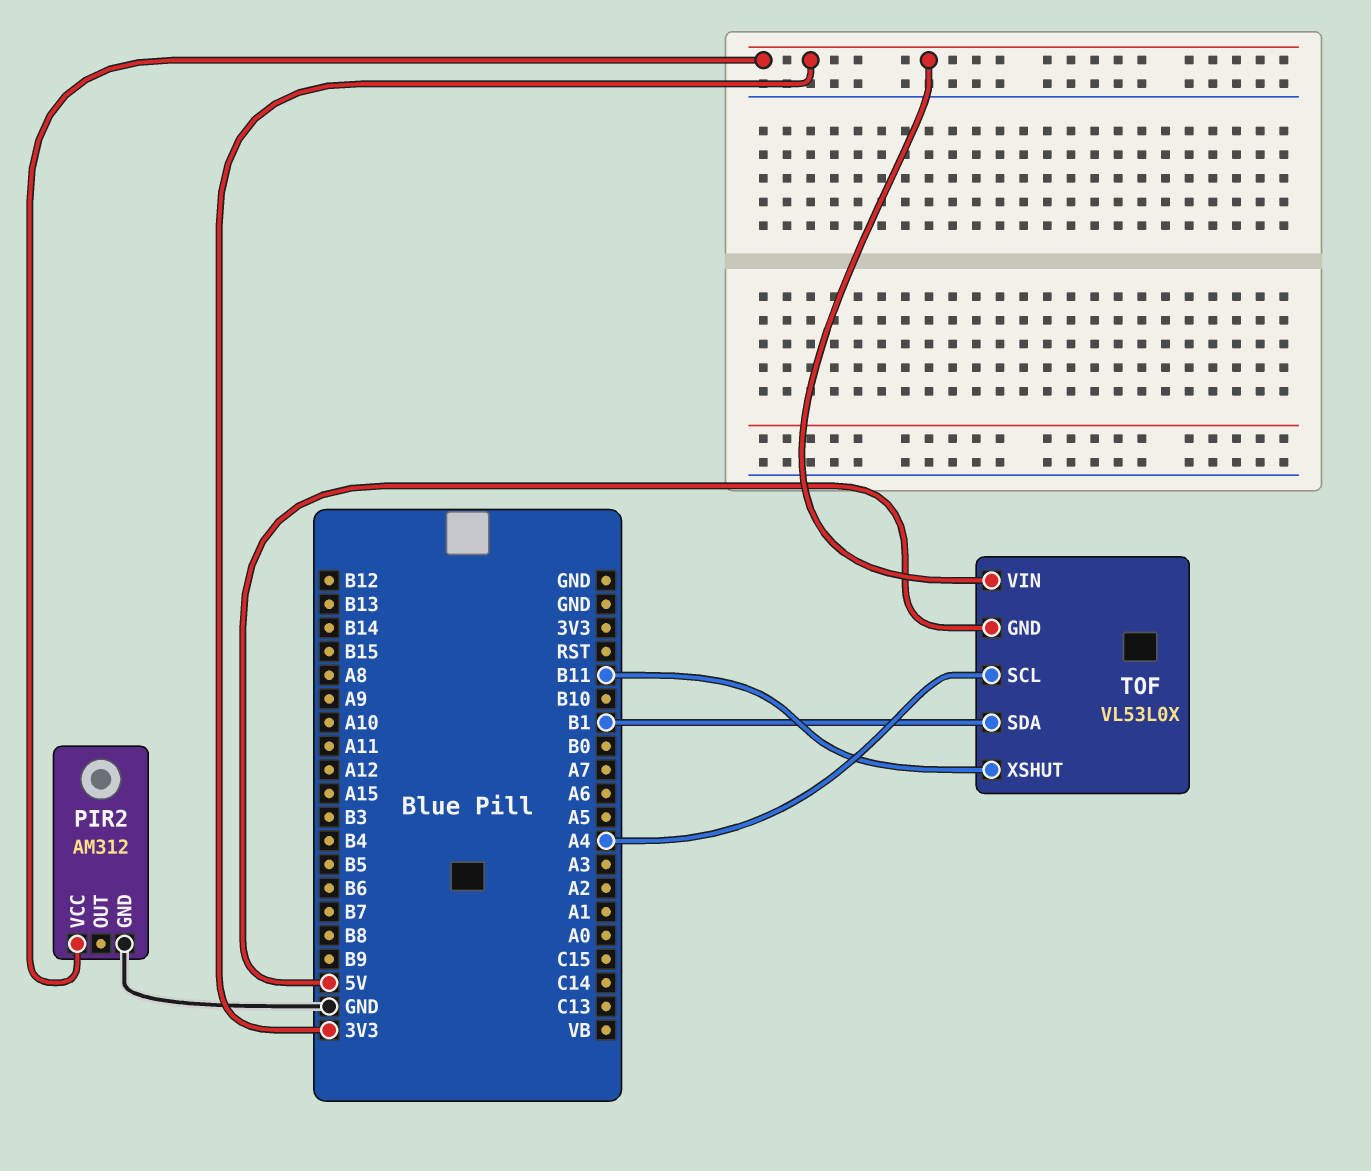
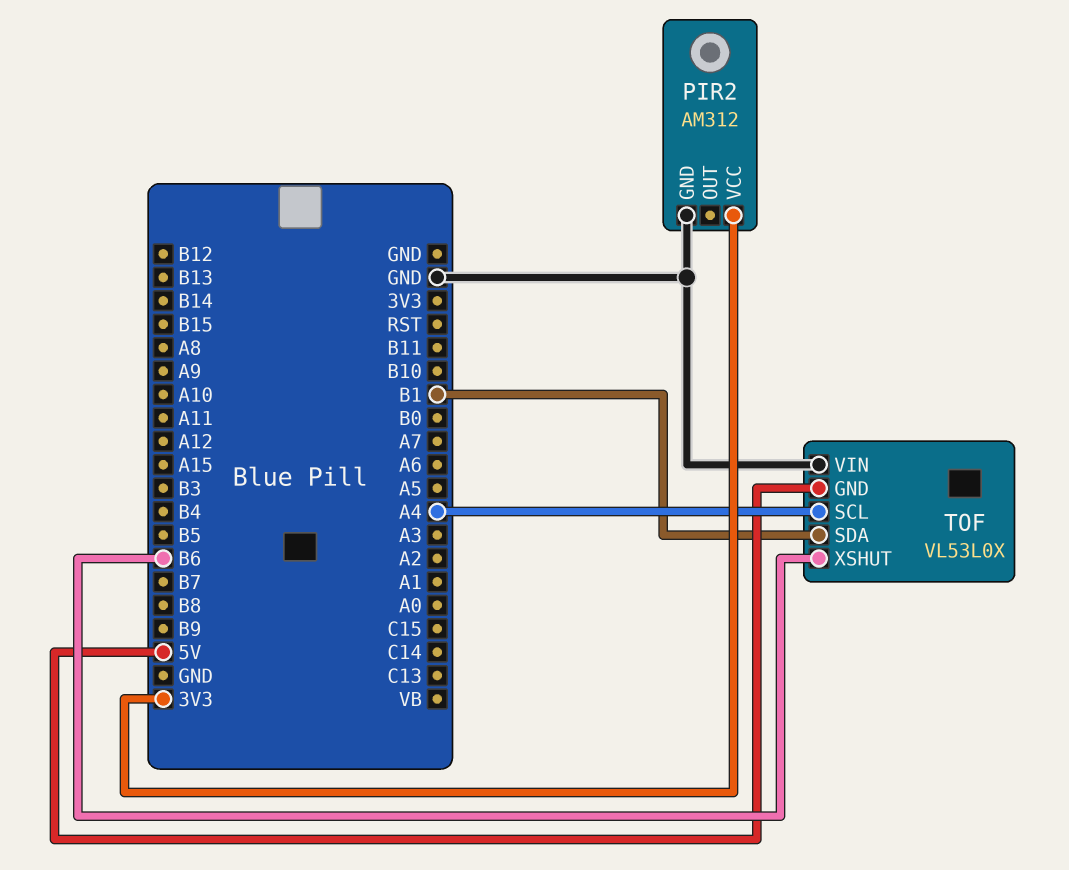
TOF pin VIN: 3V3 -> GND
TOF pin XSHUT: B11 -> B6

